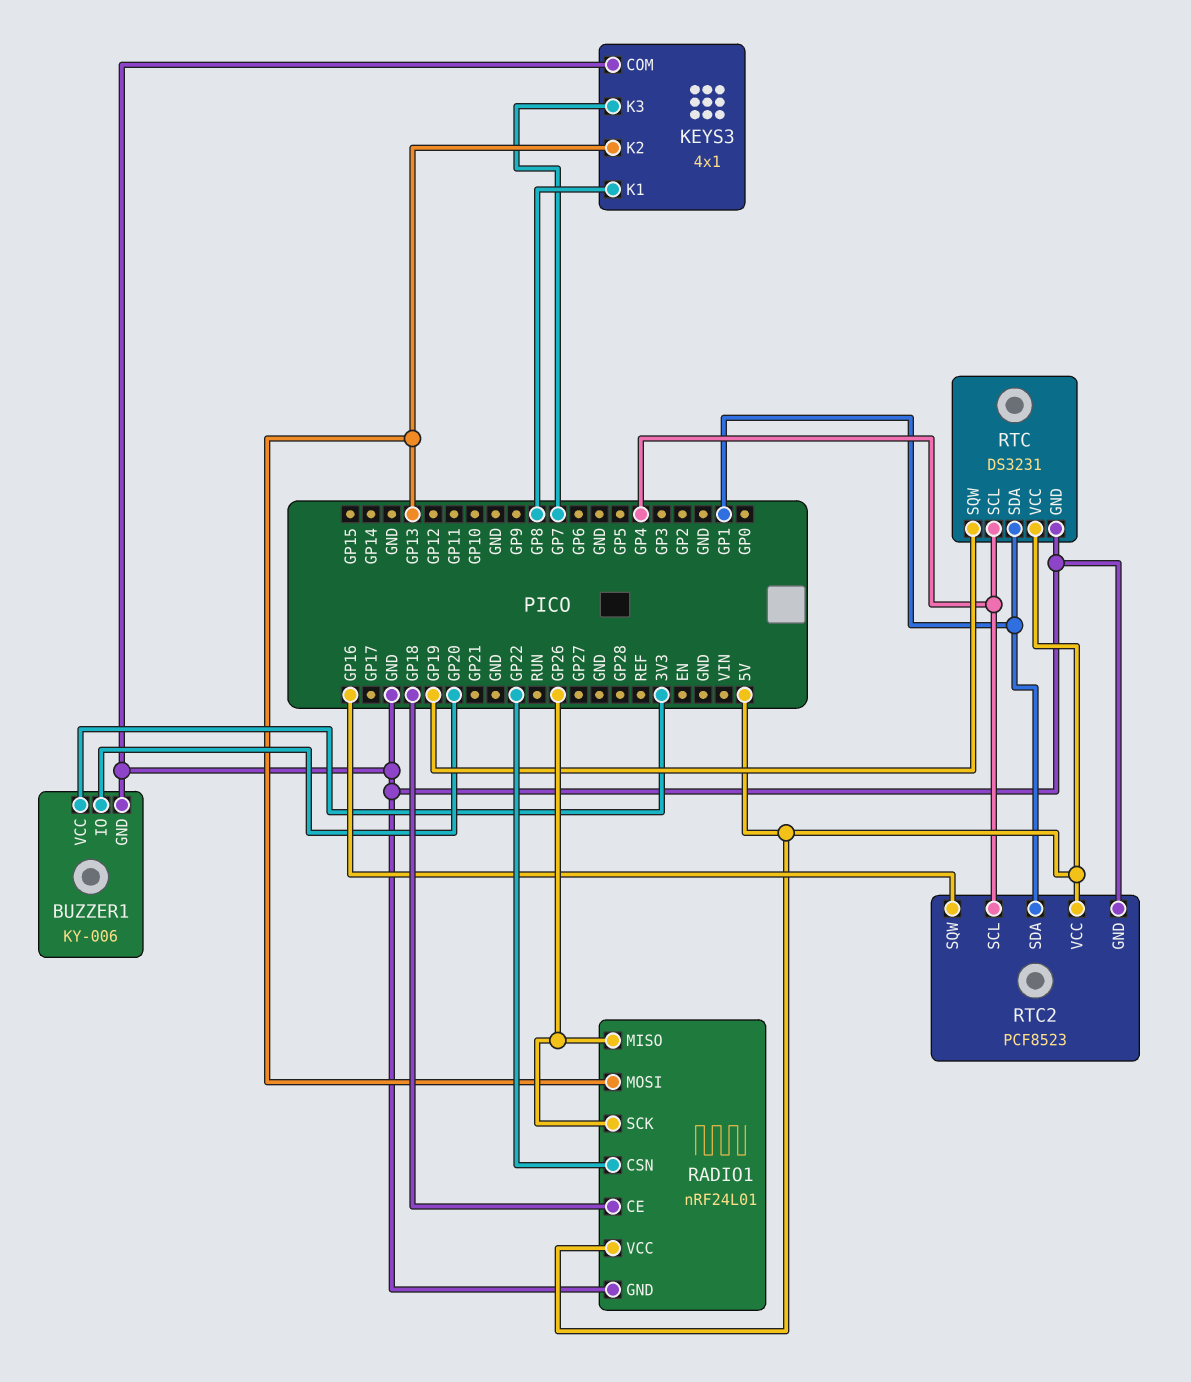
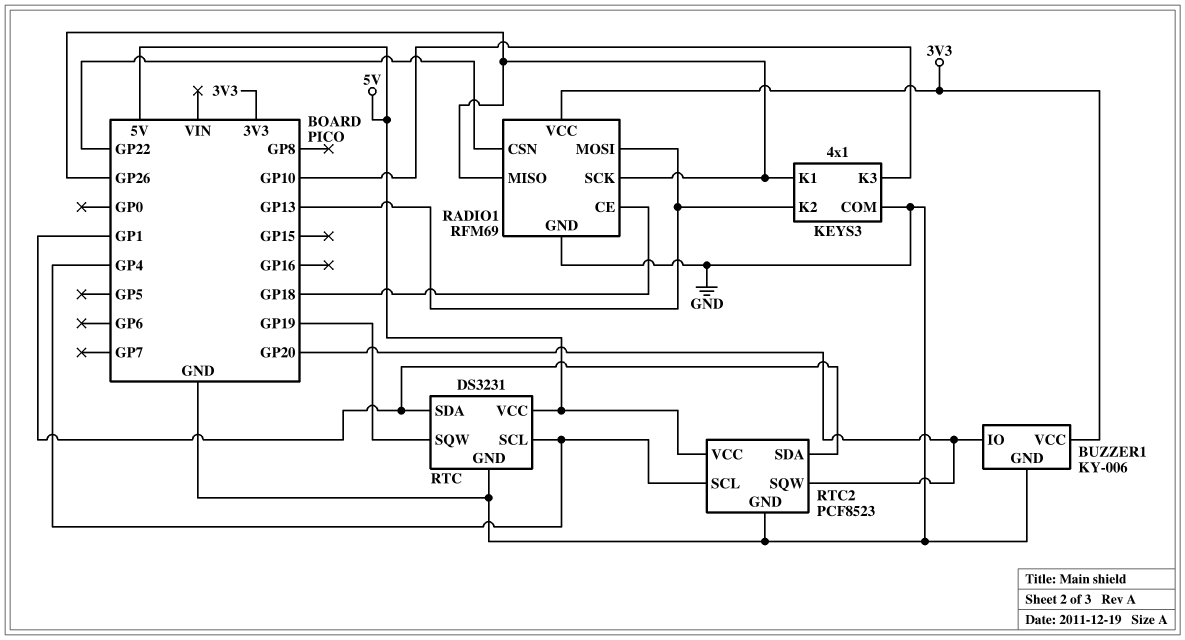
KEYS3 pin K1: GP8 -> GP26
KEYS3 pin K3: GP7 -> GP10
RADIO1: nRF24L01 -> RFM69
RADIO1 pin VCC: 5V -> 3V3
RTC2 pin SQW: GP16 -> GP20

